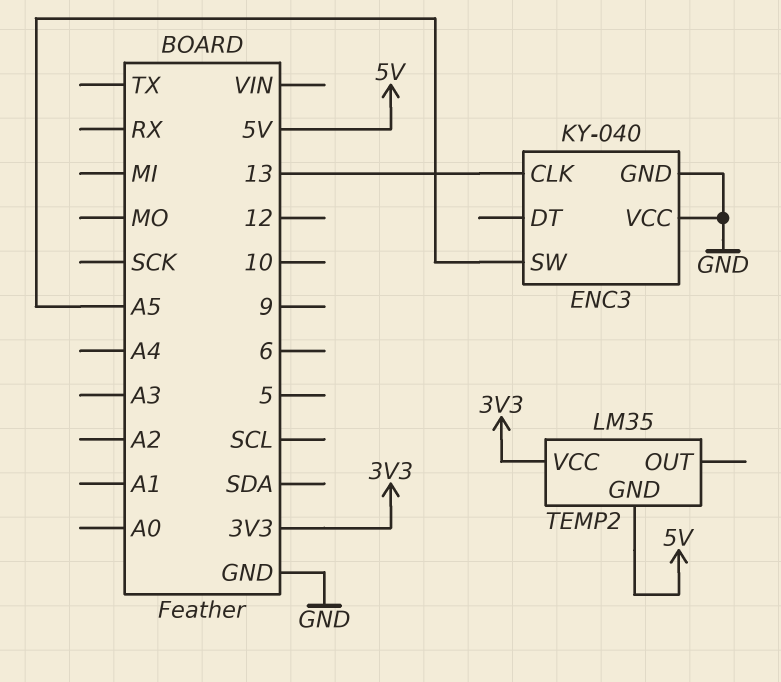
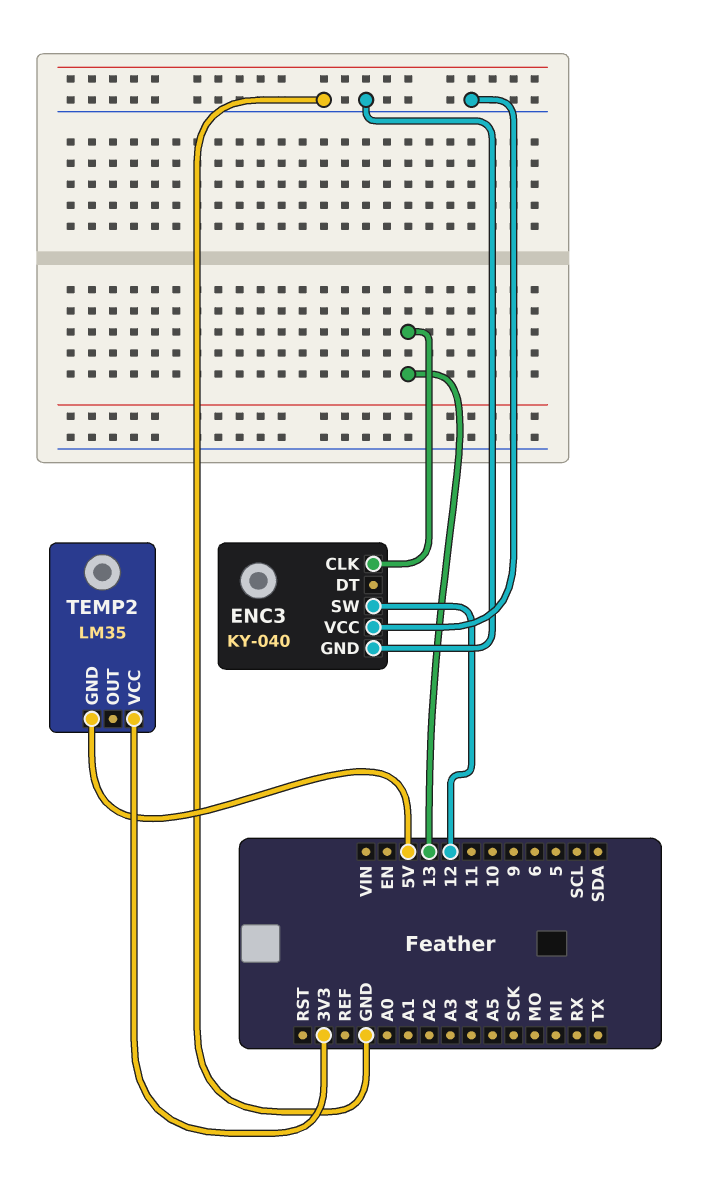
ENC3 pin SW: A5 -> 12

